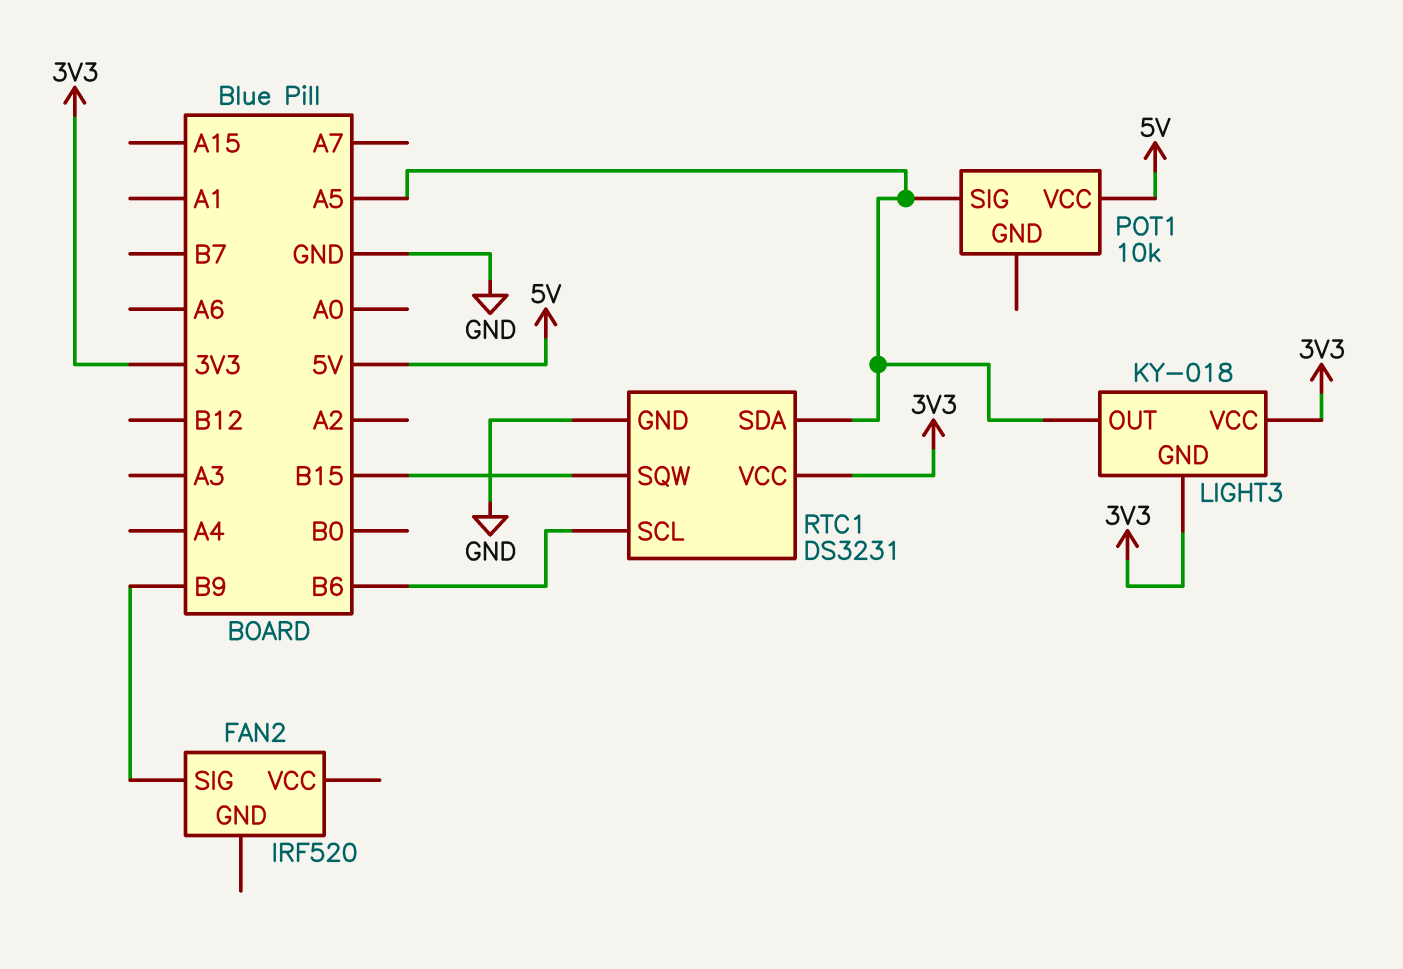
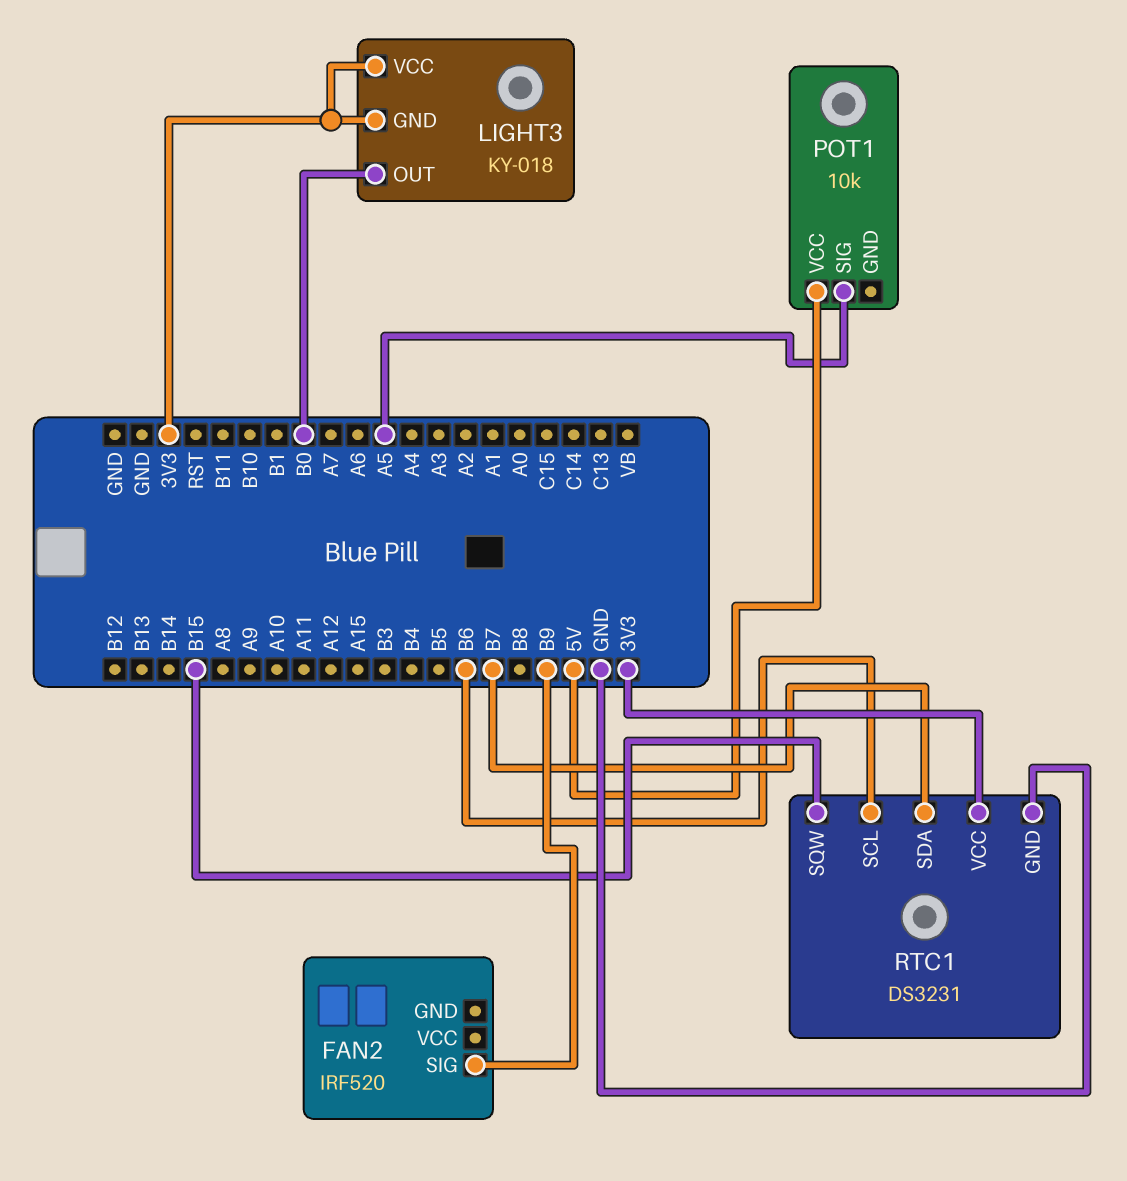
LIGHT3 pin OUT: A5 -> B0
RTC1 pin SDA: A5 -> B7

